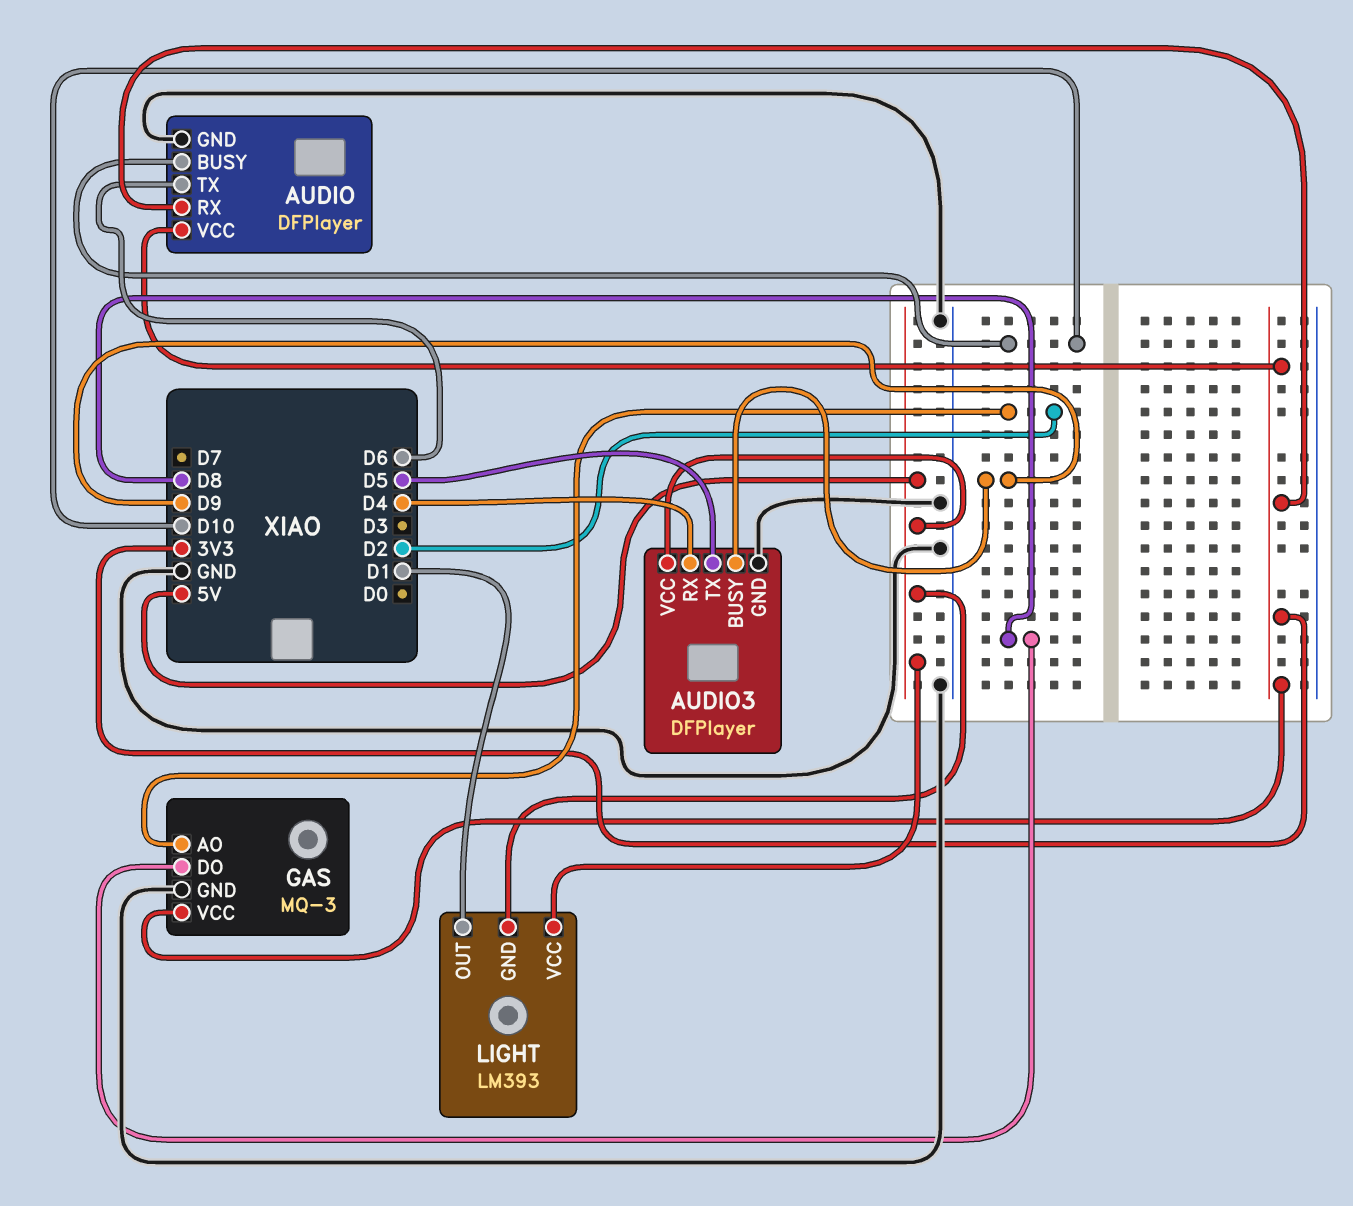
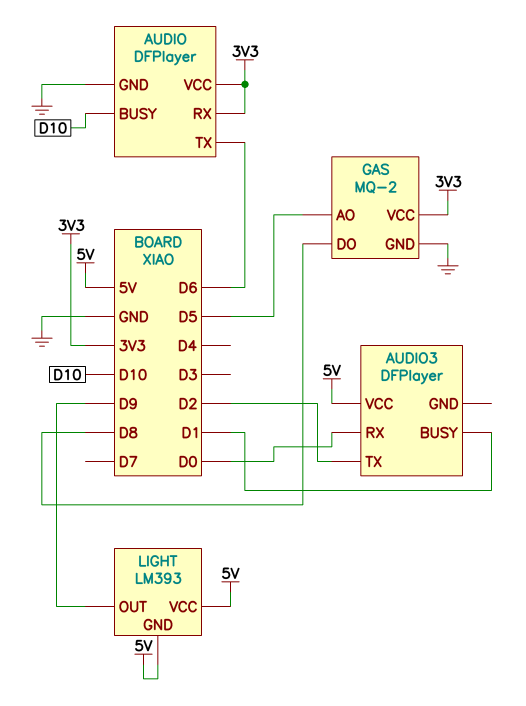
AUDIO3 pin BUSY: D9 -> D1
AUDIO3 pin GND: GND -> none
AUDIO3 pin RX: D4 -> D0
AUDIO3 pin TX: D5 -> D2
GAS: MQ-3 -> MQ-2
GAS pin AO: D2 -> D5
LIGHT pin OUT: D1 -> D9

